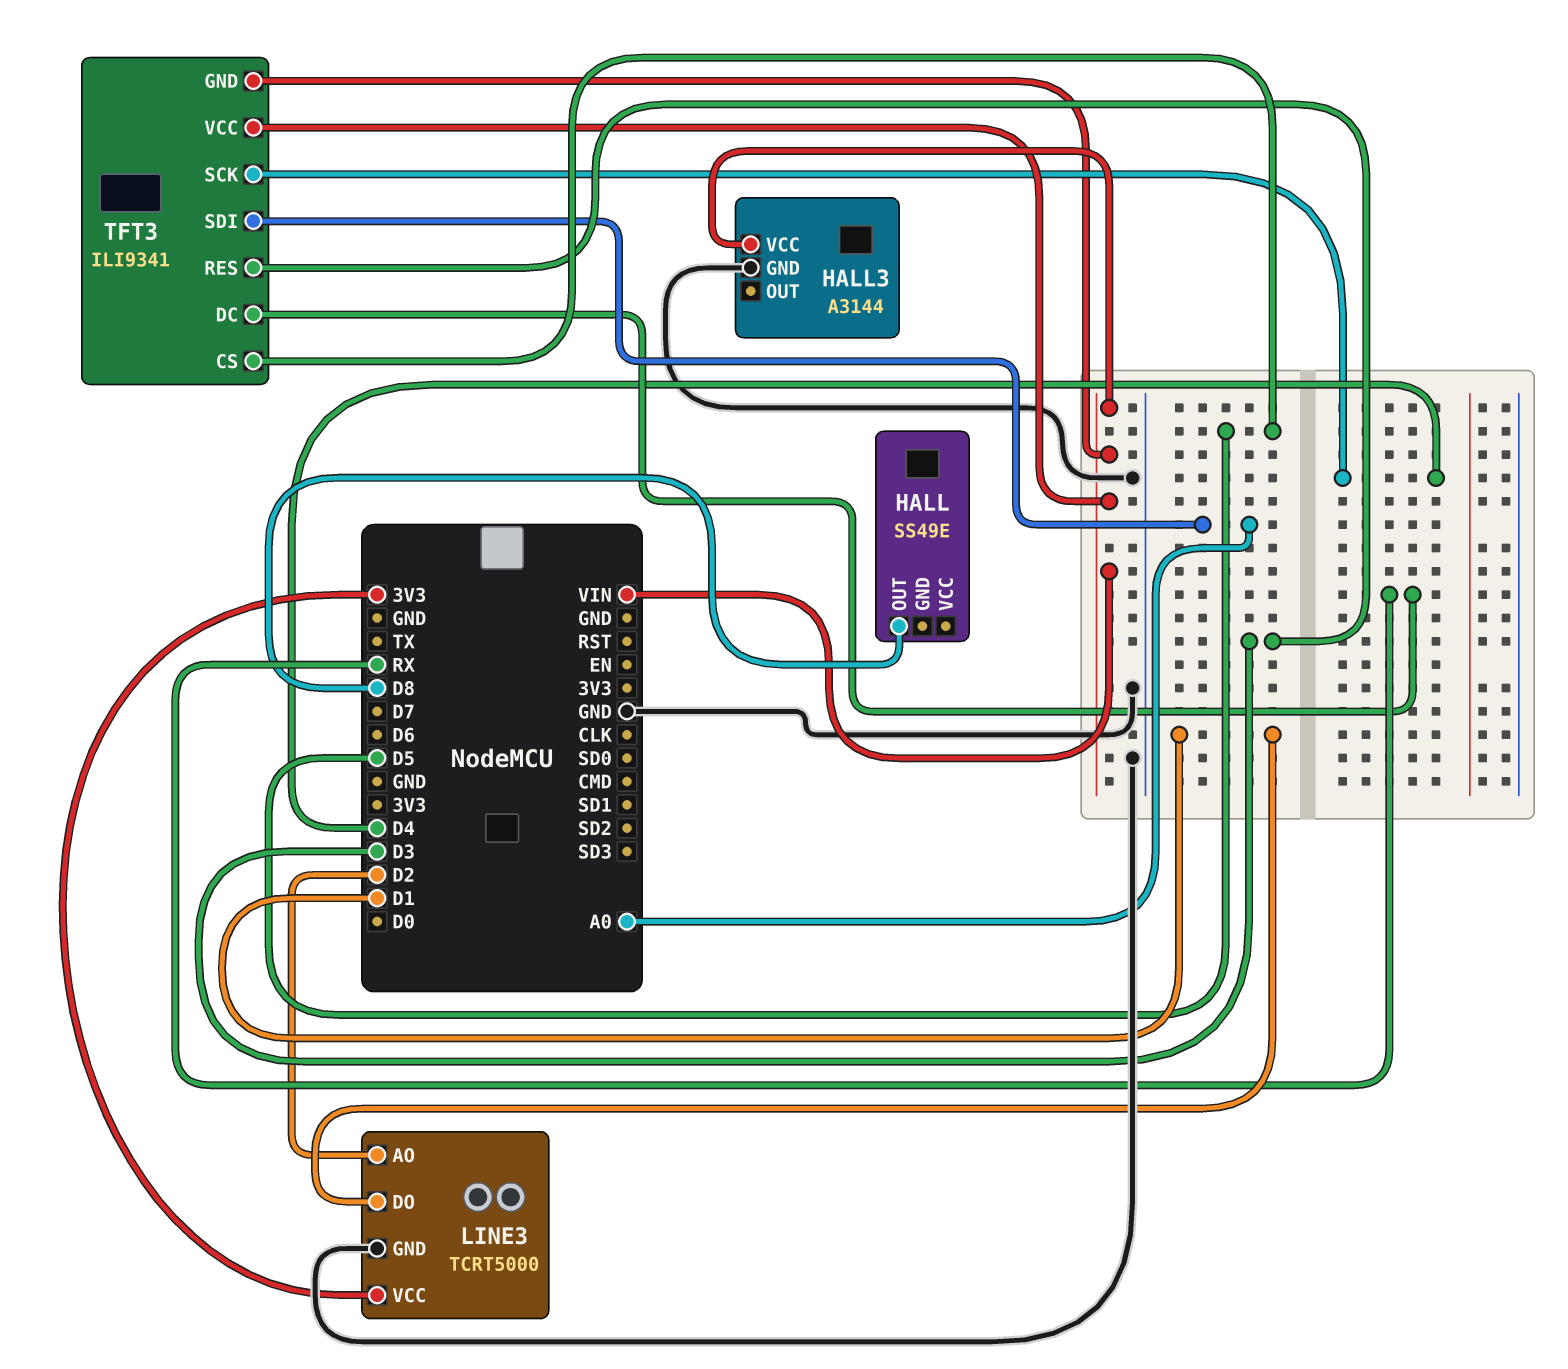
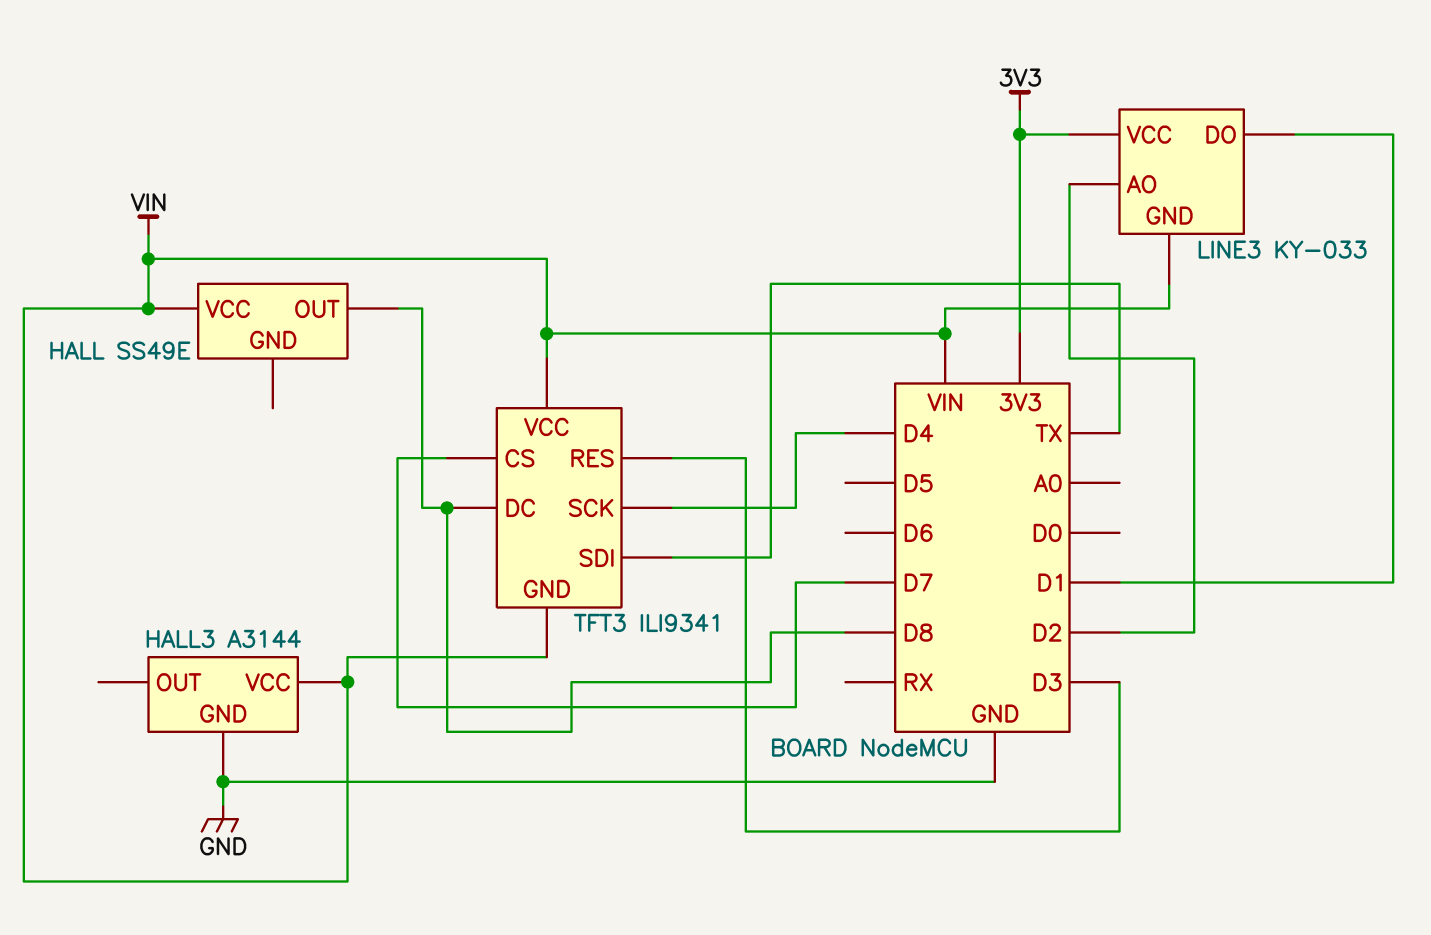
HALL pin VCC: none -> VIN
LINE3: TCRT5000 -> KY-033
LINE3 pin GND: GND -> VIN
TFT3 pin CS: D5 -> D7
TFT3 pin DC: RX -> D8
TFT3 pin SDI: A0 -> TX

